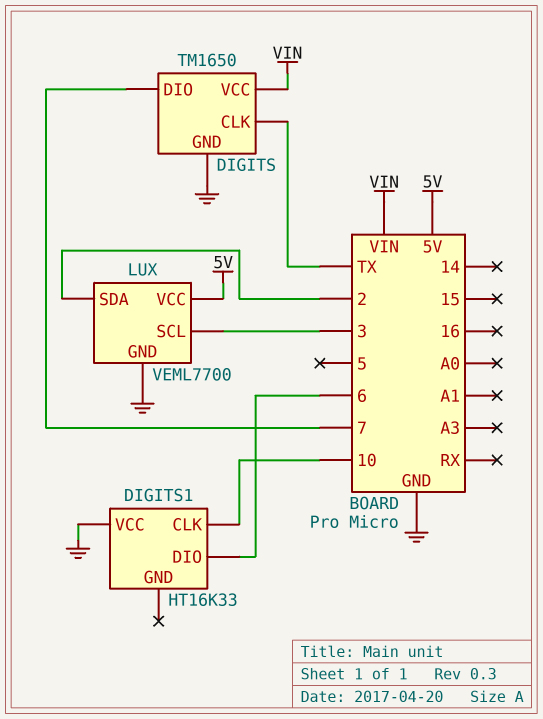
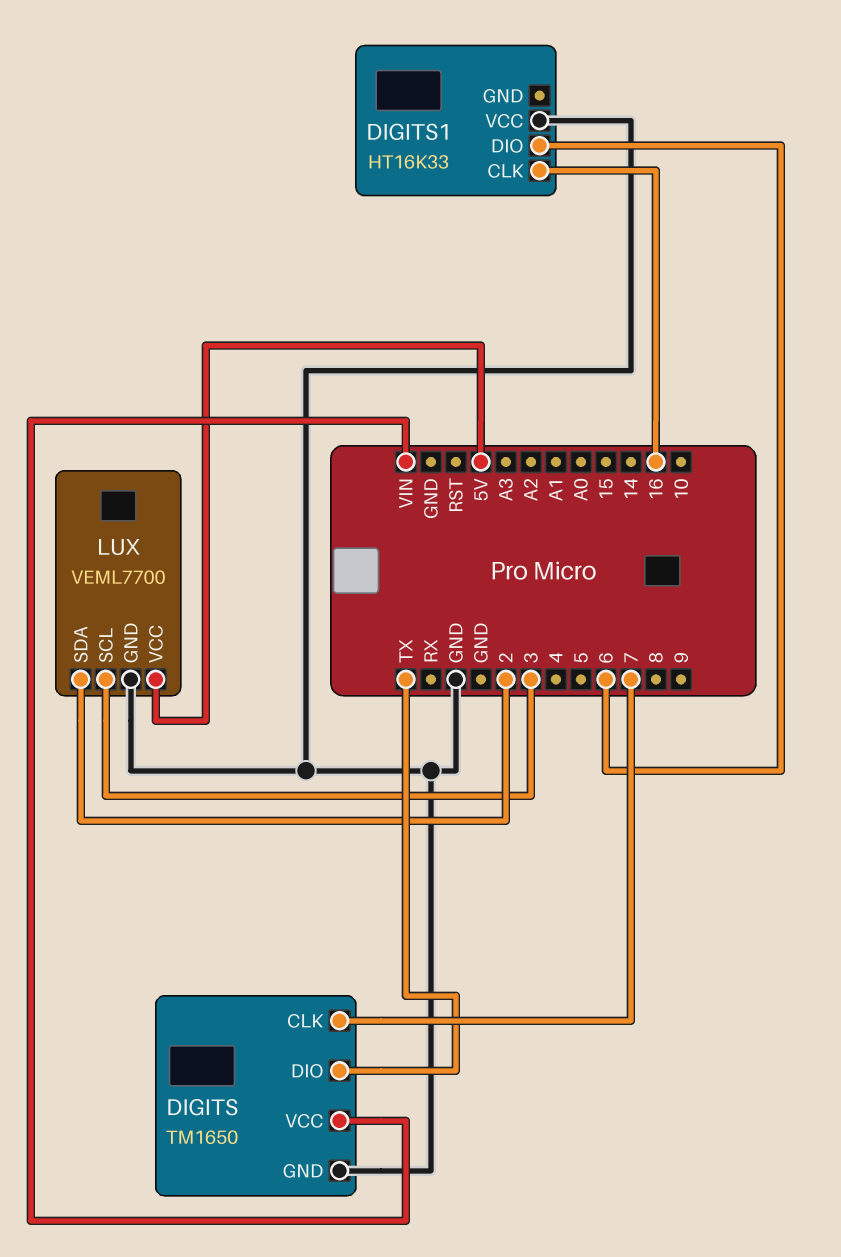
DIGITS pin CLK: TX -> 7
DIGITS pin DIO: 7 -> TX
DIGITS1 pin CLK: 10 -> 16

